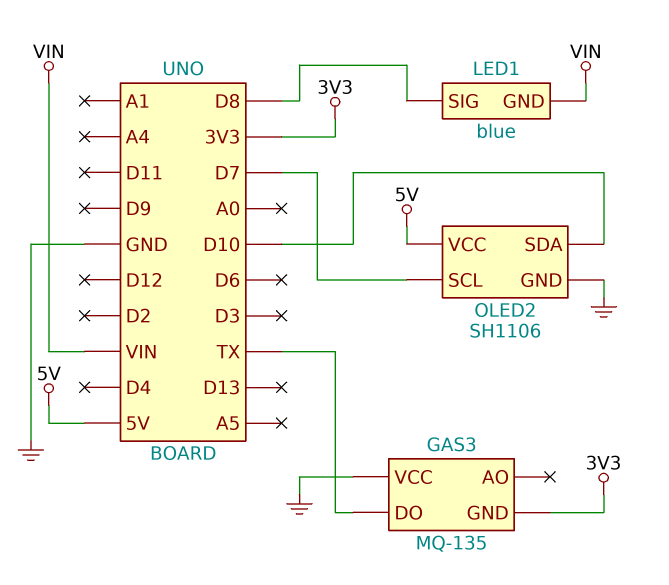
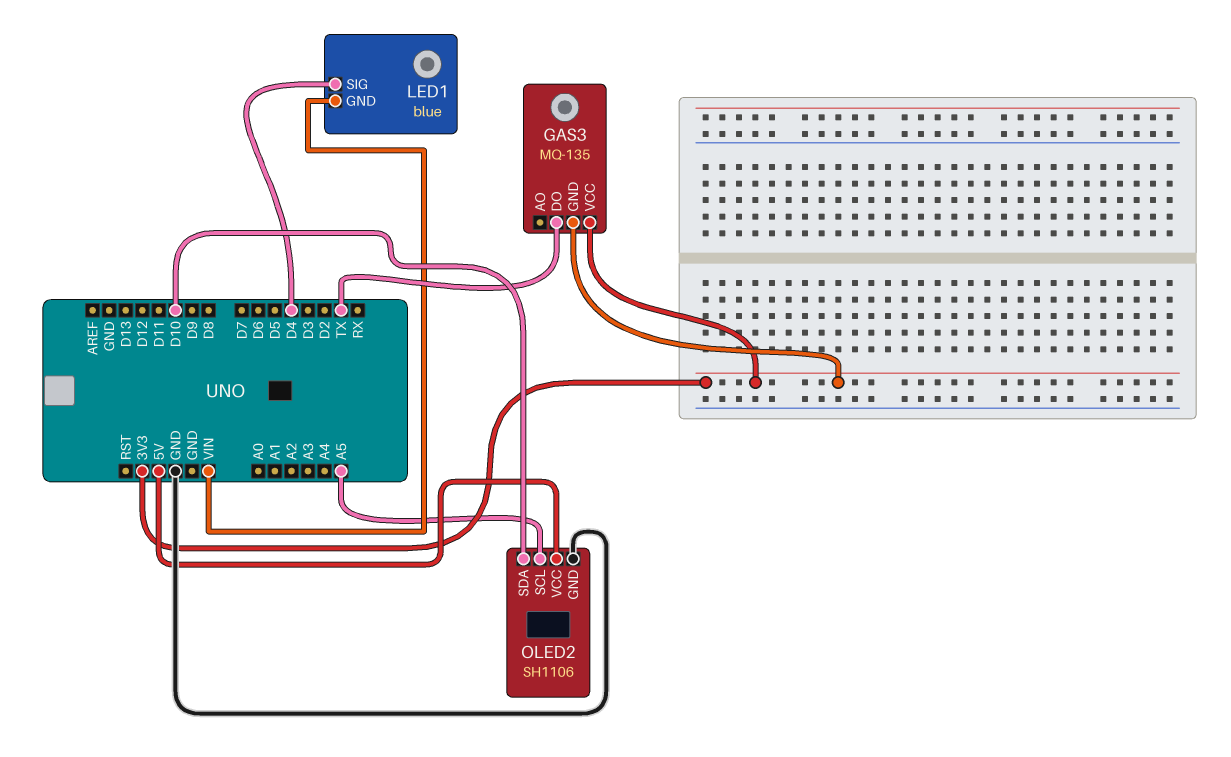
GAS3 pin VCC: GND -> 3V3
LED1 pin SIG: D8 -> D4
OLED2 pin SCL: D7 -> A5

